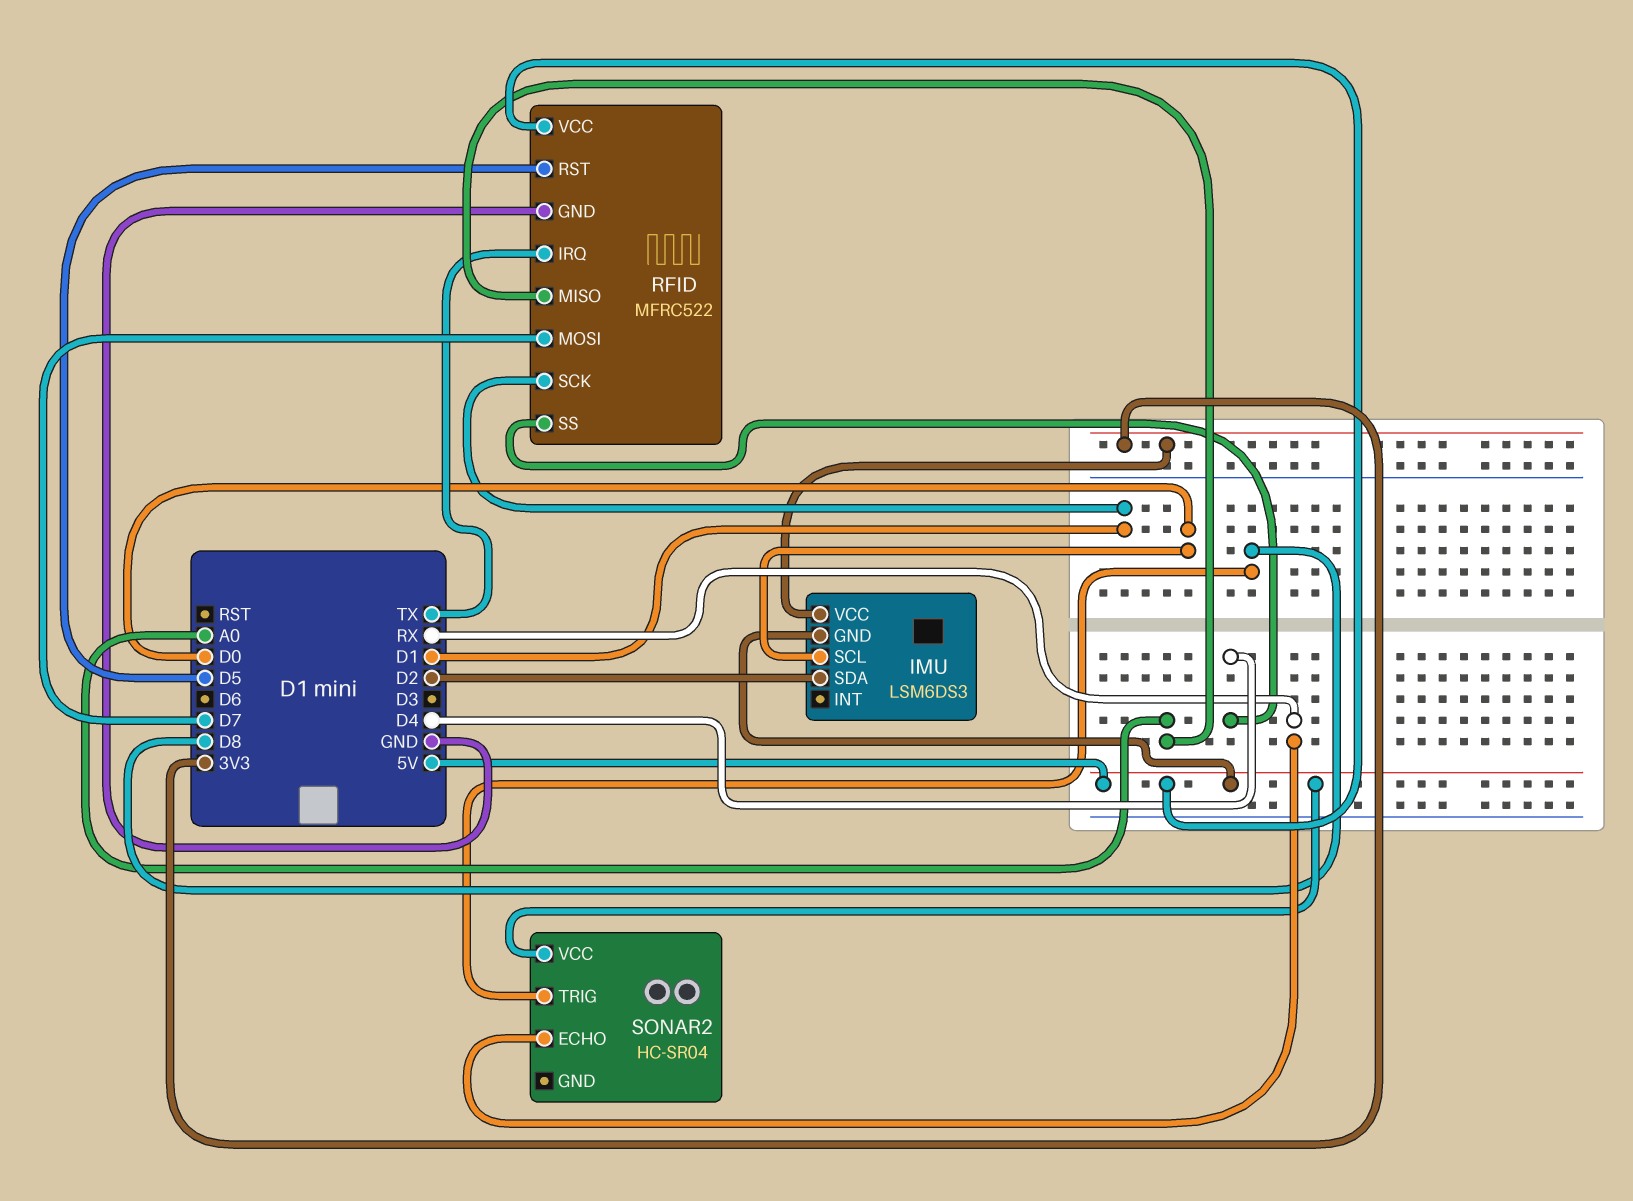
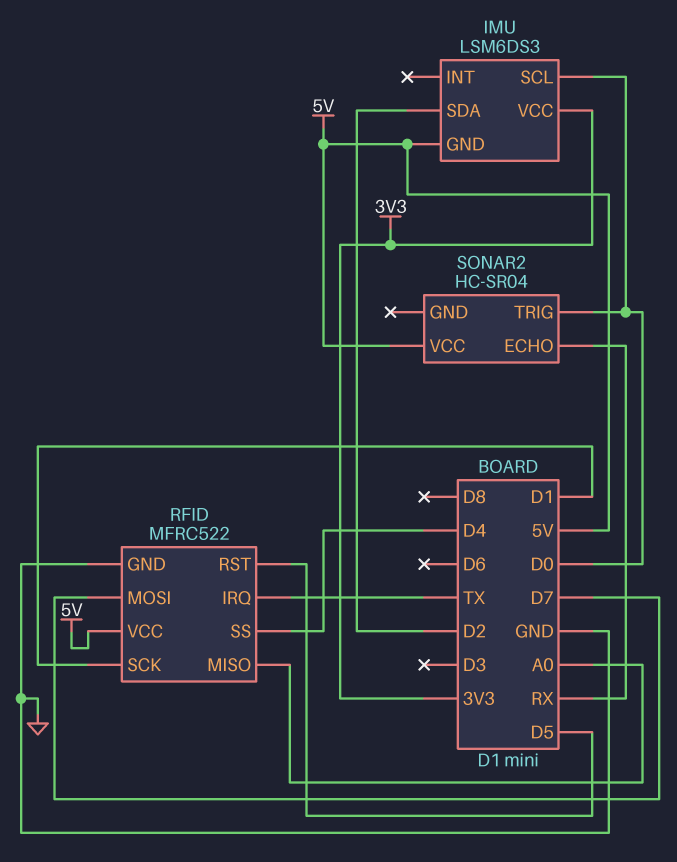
SONAR2 pin TRIG: D8 -> D0

